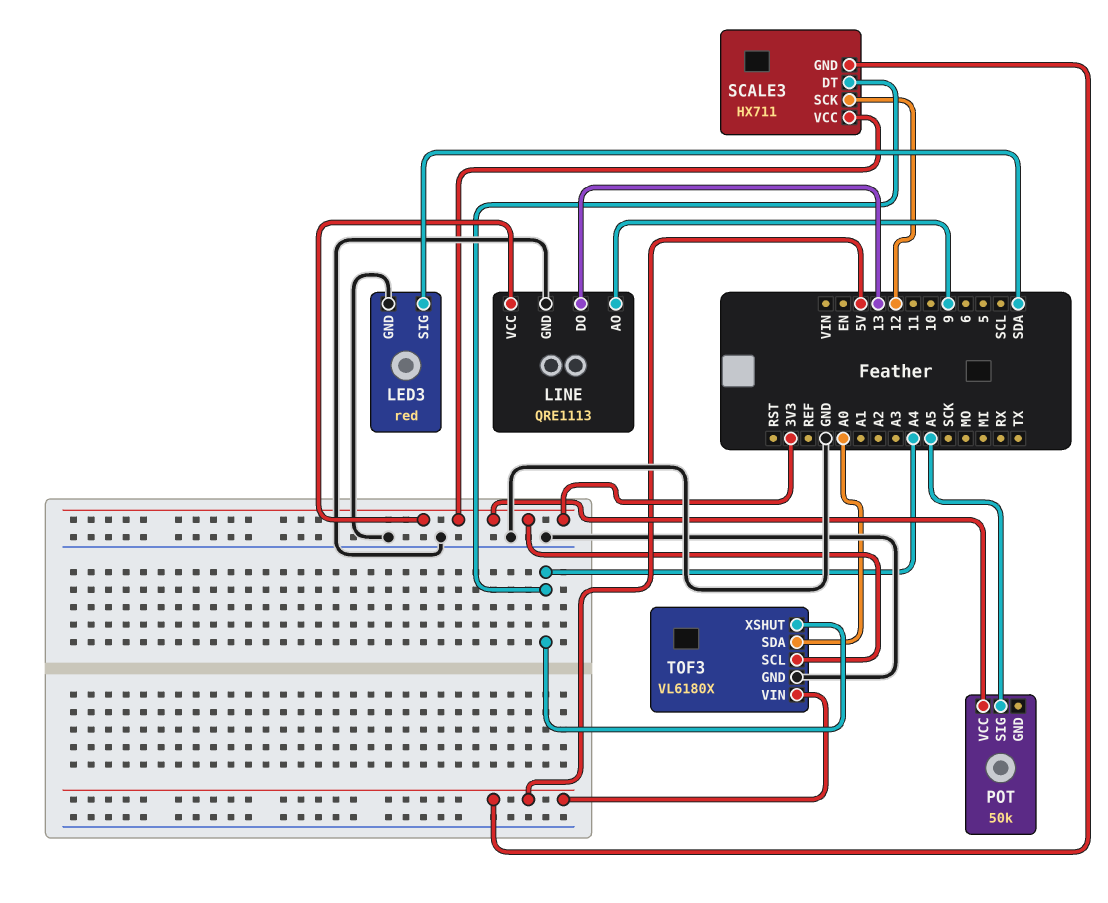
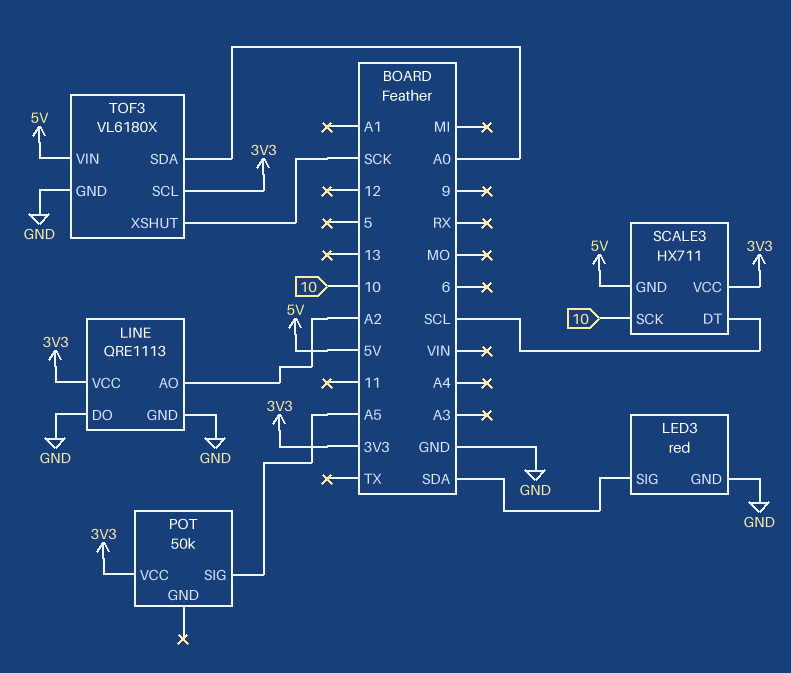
LINE pin AO: 9 -> A2
LINE pin DO: 13 -> GND
SCALE3 pin DT: A4 -> SCL
SCALE3 pin SCK: 12 -> 10
TOF3 pin XSHUT: A4 -> SCK

